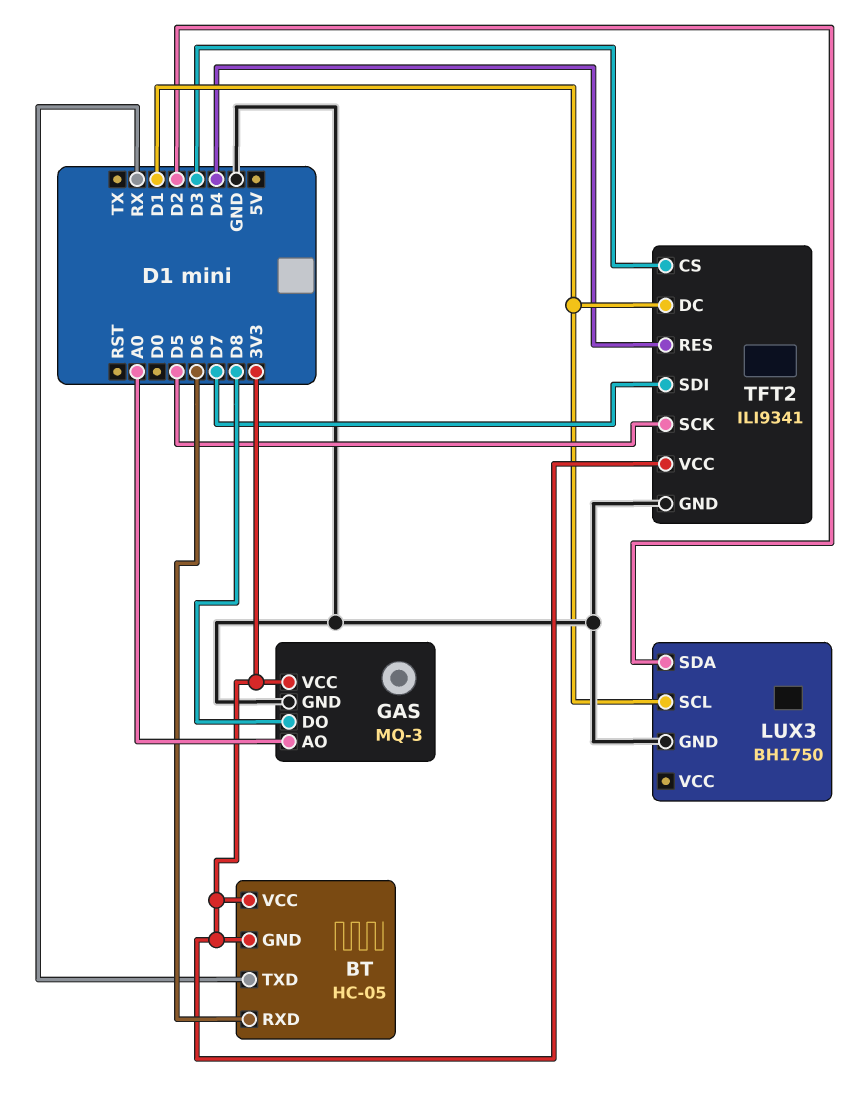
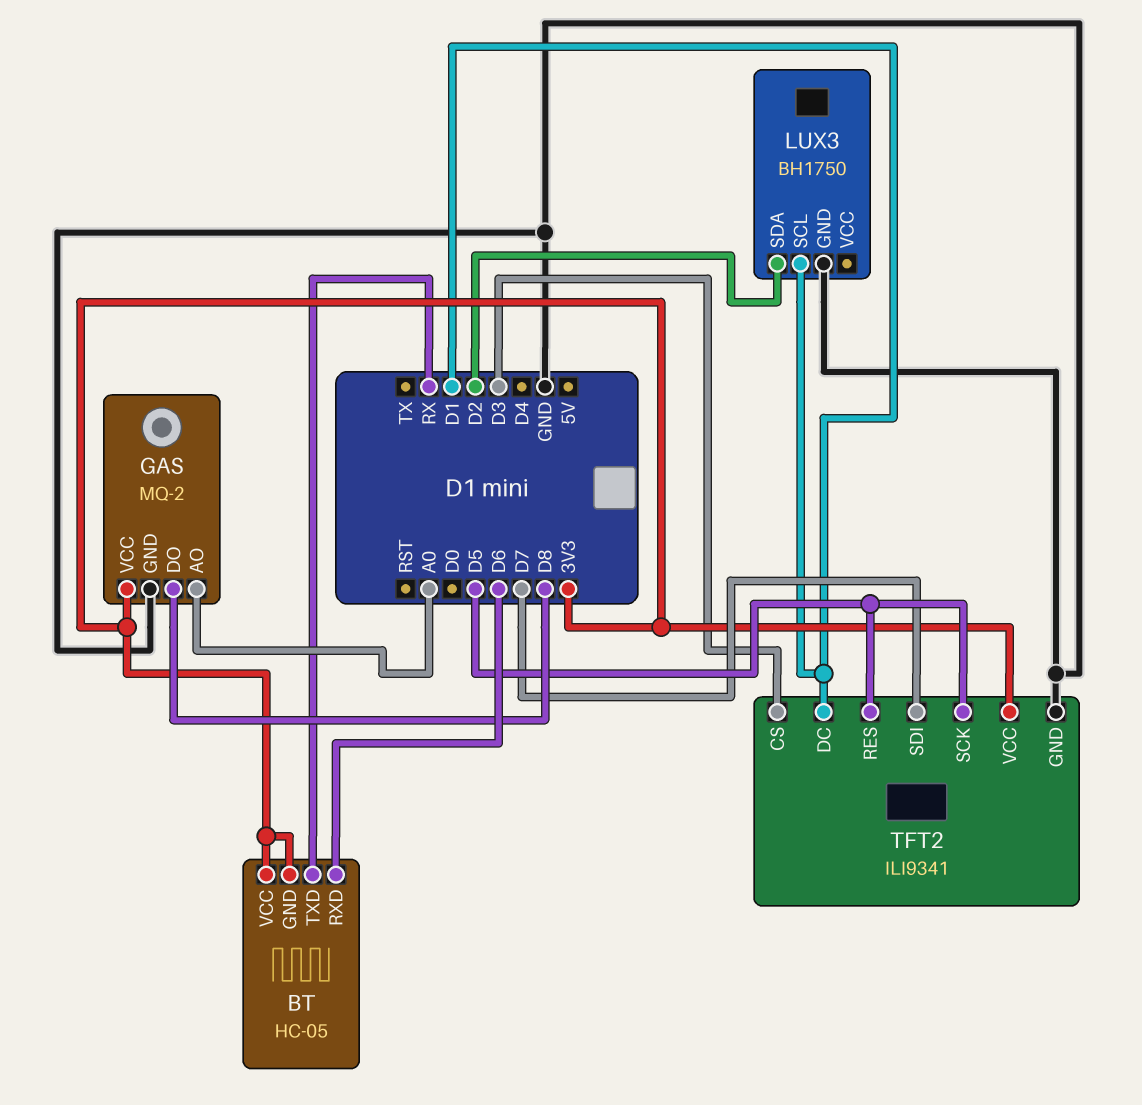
GAS: MQ-3 -> MQ-2
TFT2 pin RES: D4 -> D5

